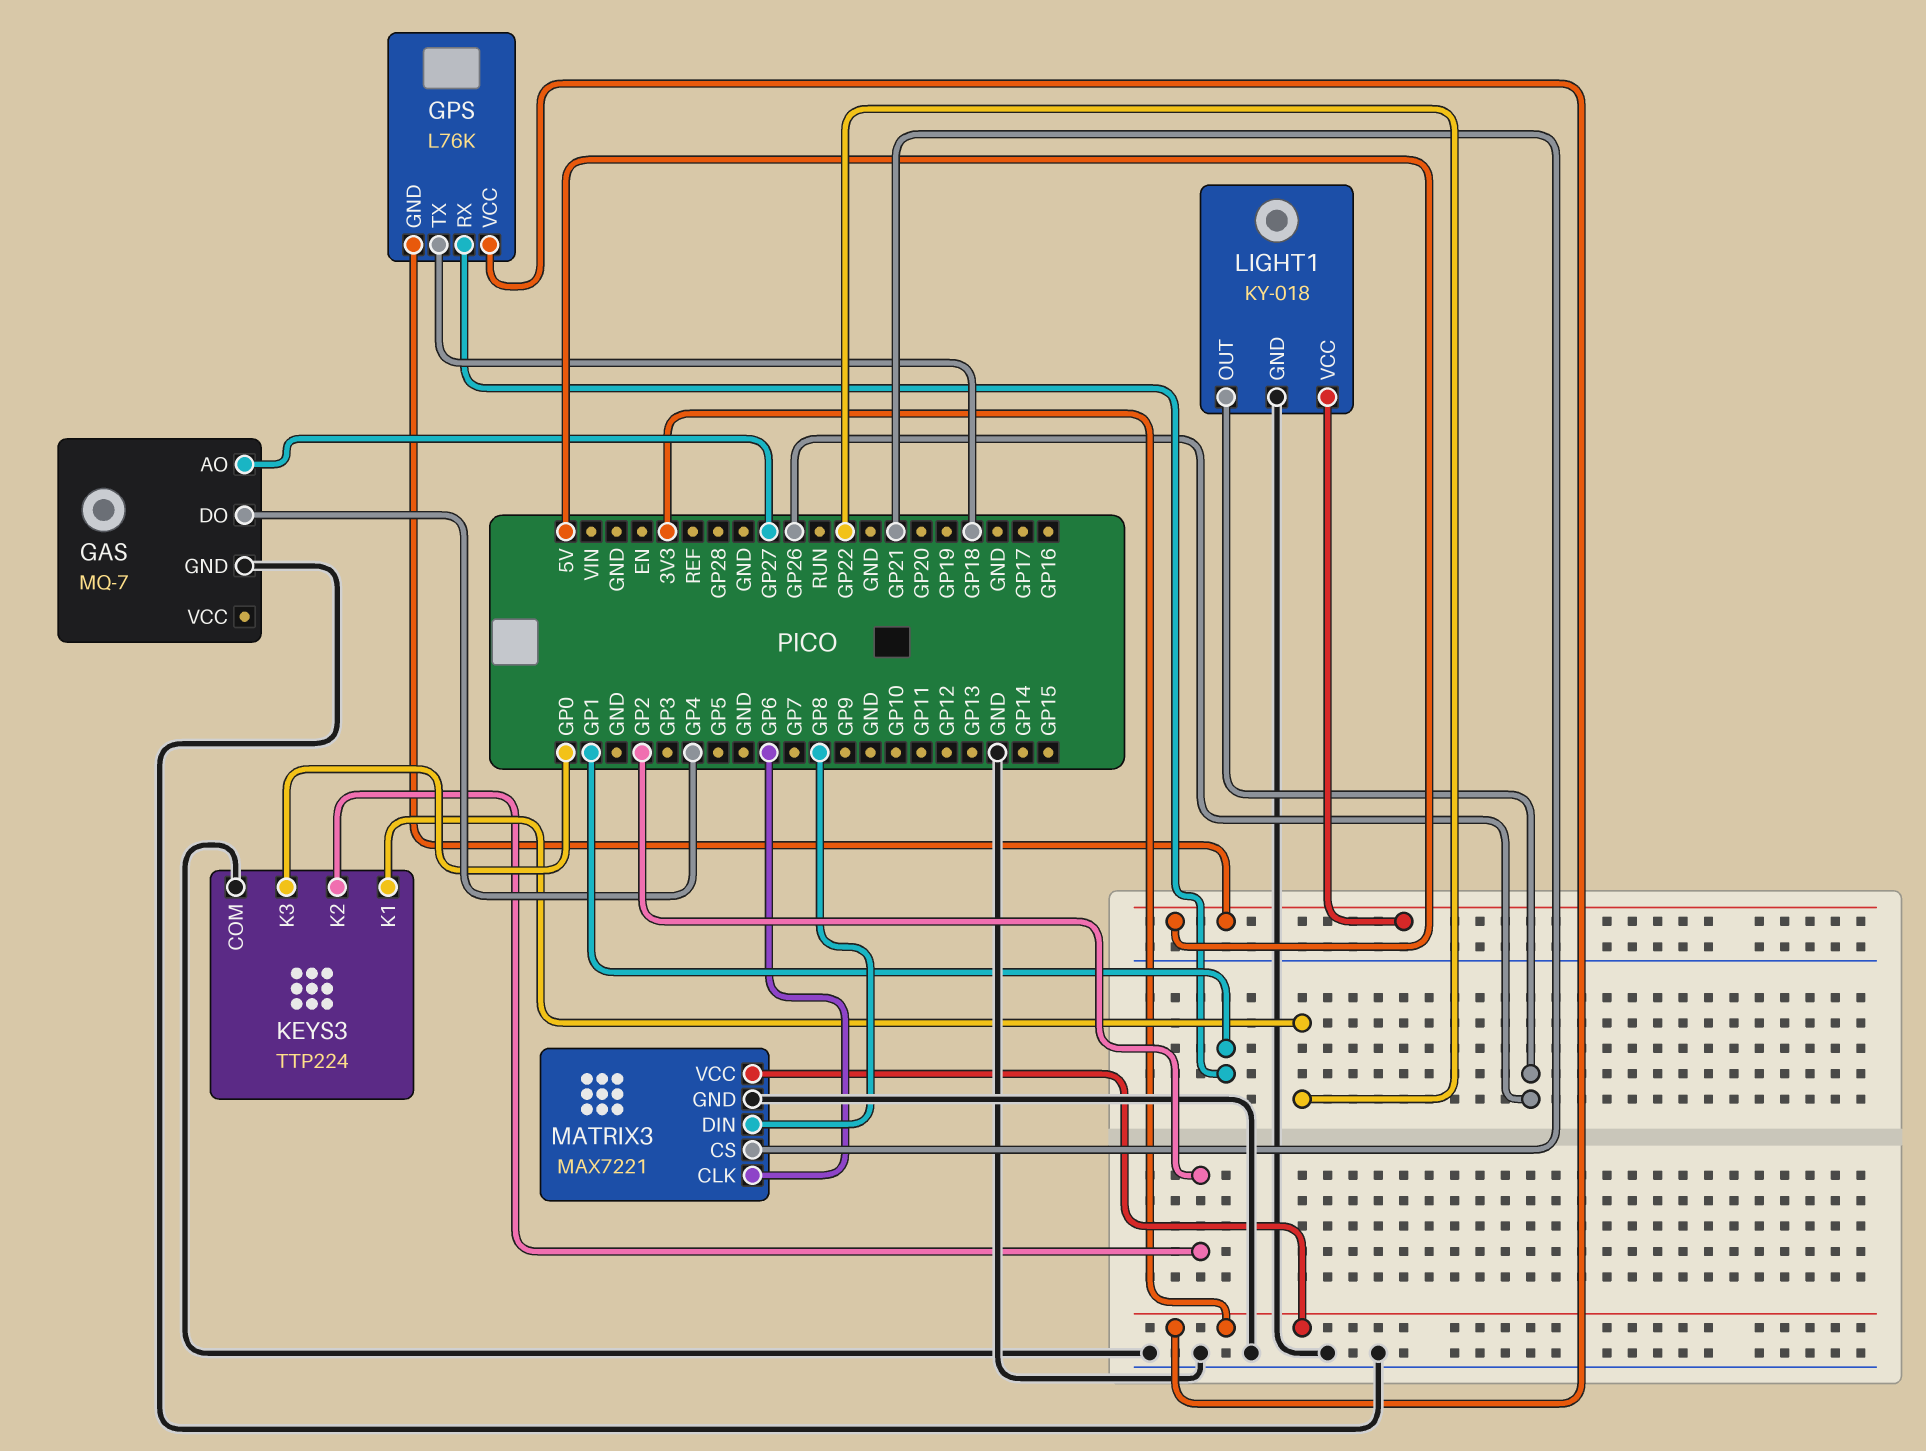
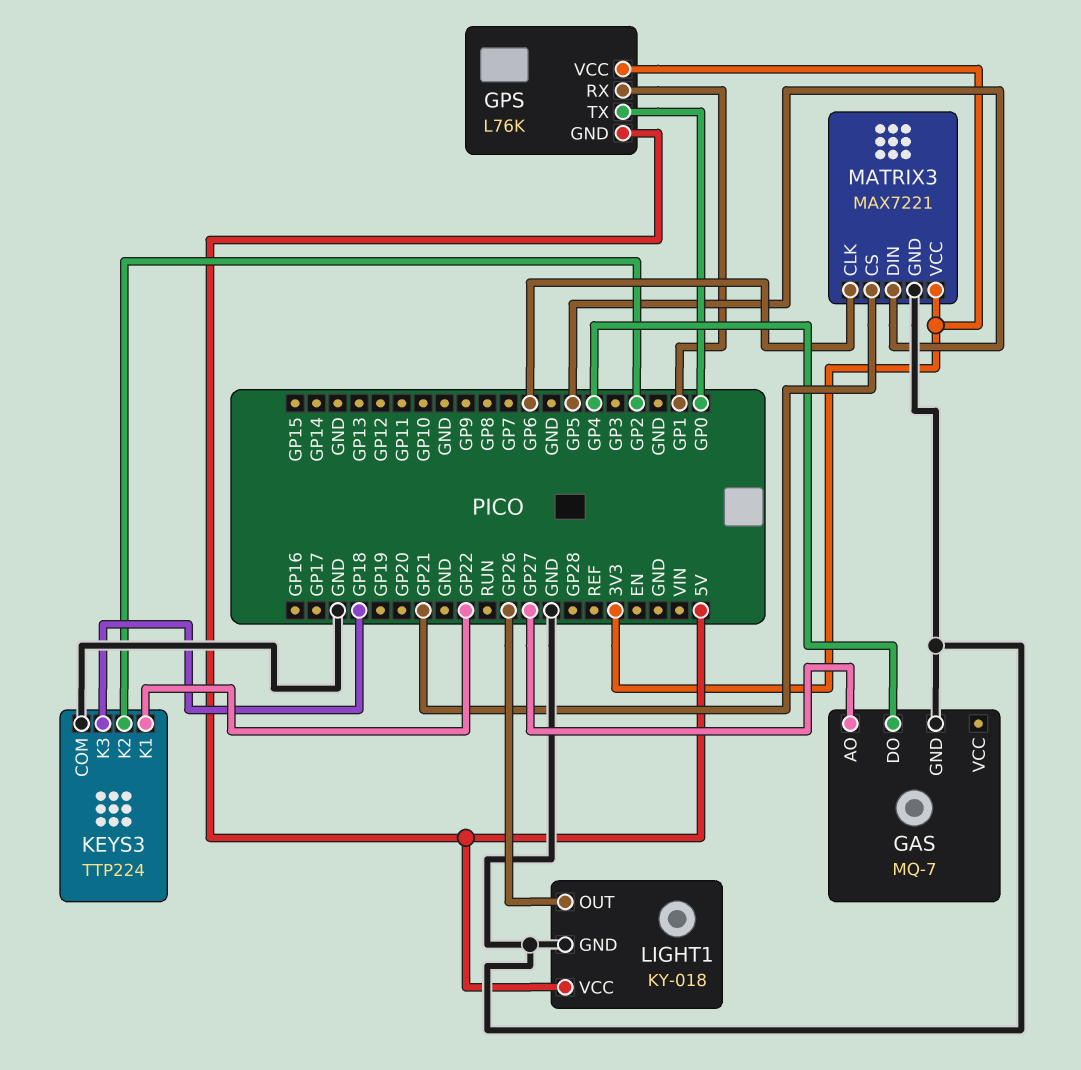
GPS pin TX: GP18 -> GP0
KEYS3 pin K3: GP0 -> GP18
MATRIX3 pin DIN: GP8 -> GP5

